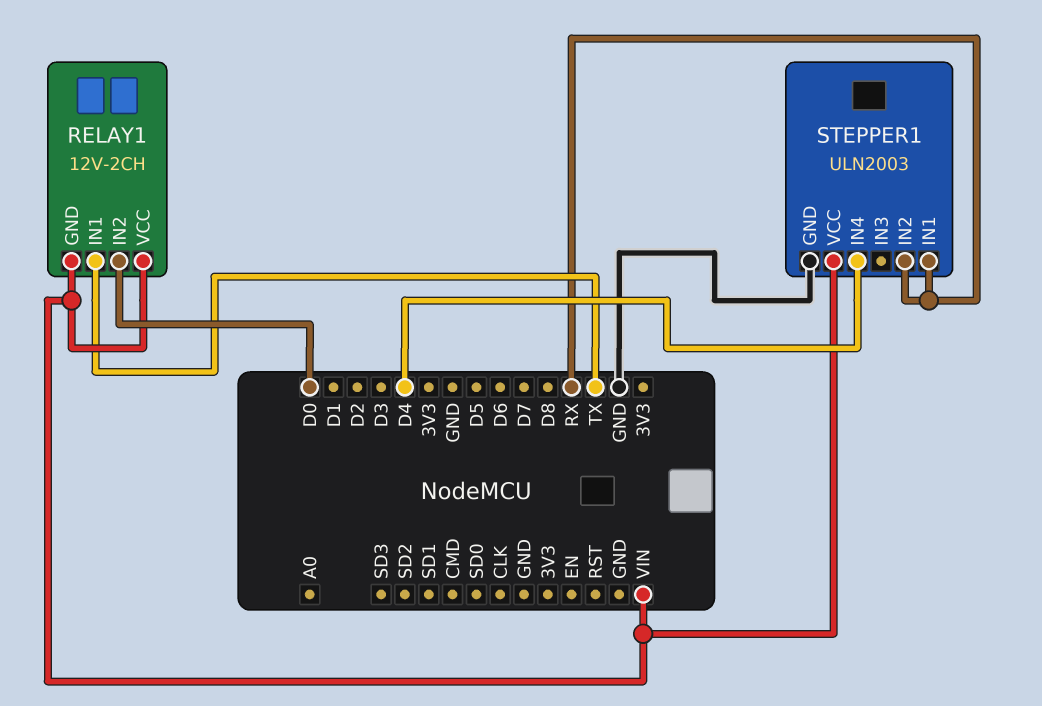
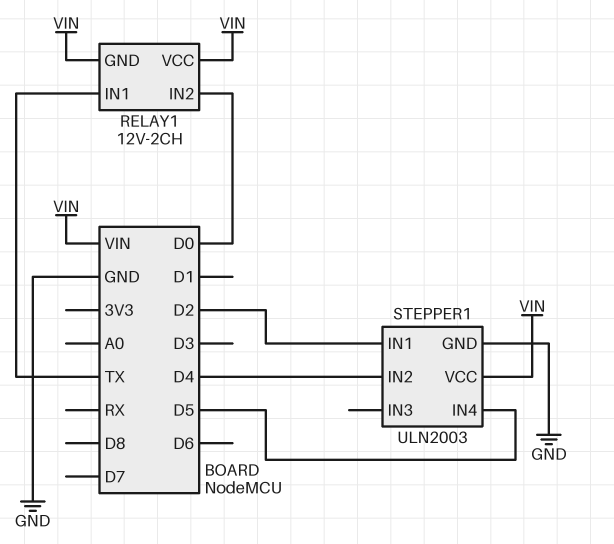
STEPPER1 pin IN1: RX -> D2
STEPPER1 pin IN2: RX -> D4
STEPPER1 pin IN4: D4 -> D5

